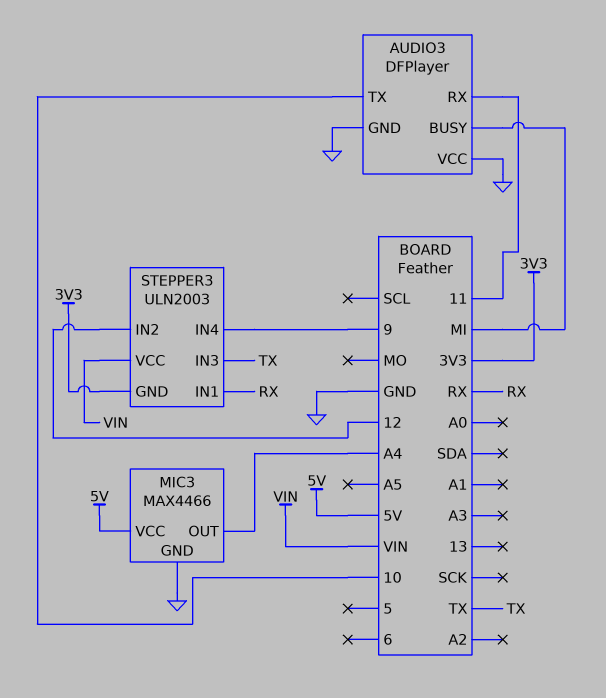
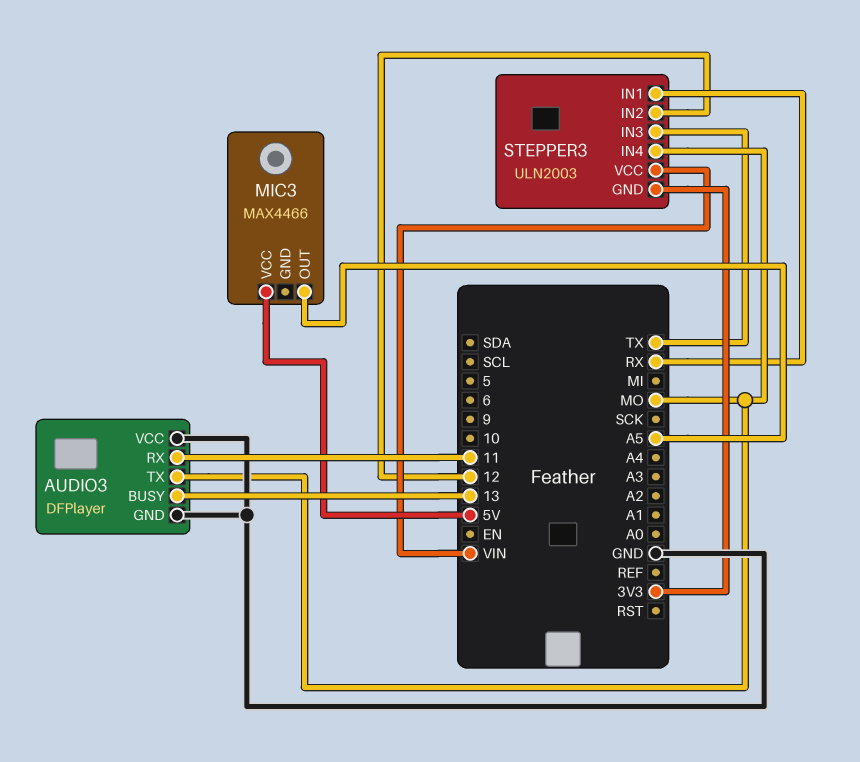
AUDIO3 pin BUSY: MI -> 13
AUDIO3 pin TX: 10 -> MO
MIC3 pin GND: GND -> none
MIC3 pin OUT: A4 -> A5
STEPPER3 pin IN4: 9 -> MO

